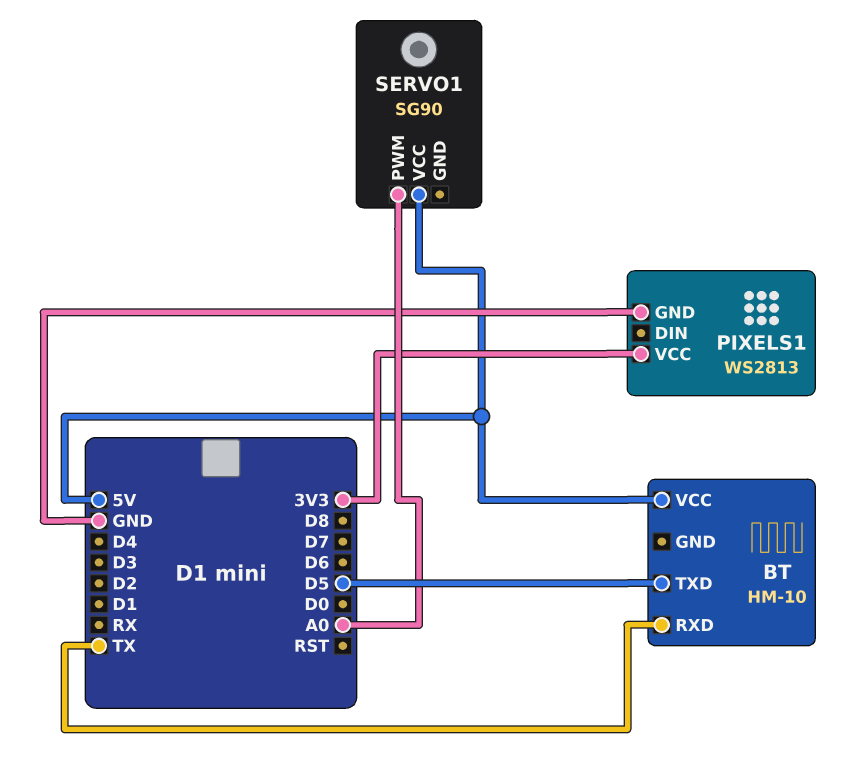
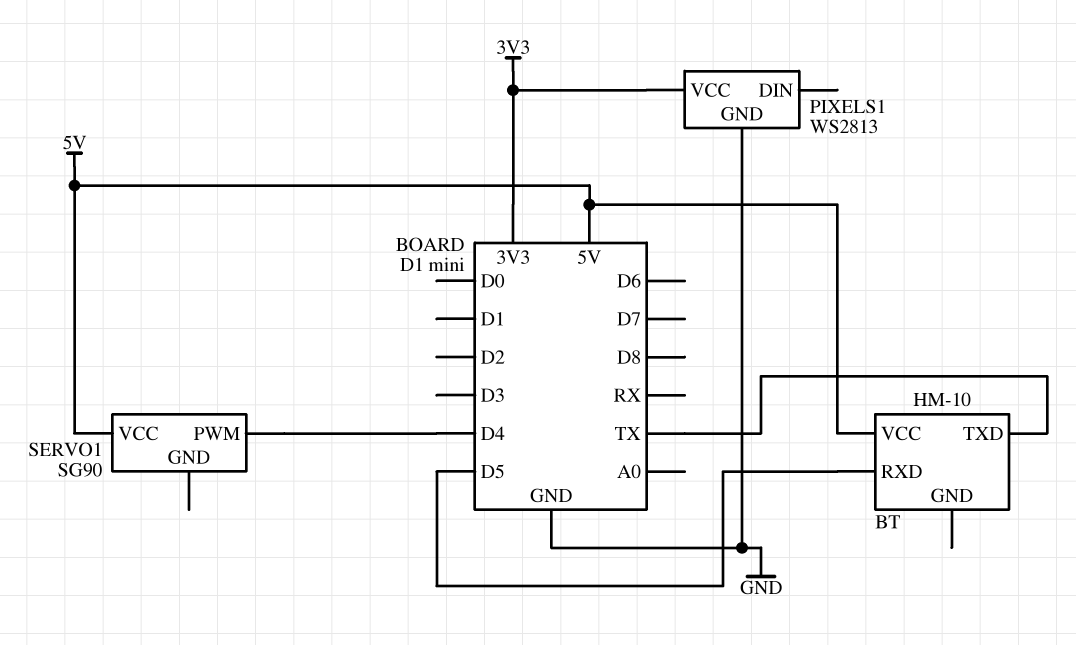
BT pin RXD: TX -> D5
BT pin TXD: D5 -> TX
SERVO1 pin PWM: A0 -> D4

